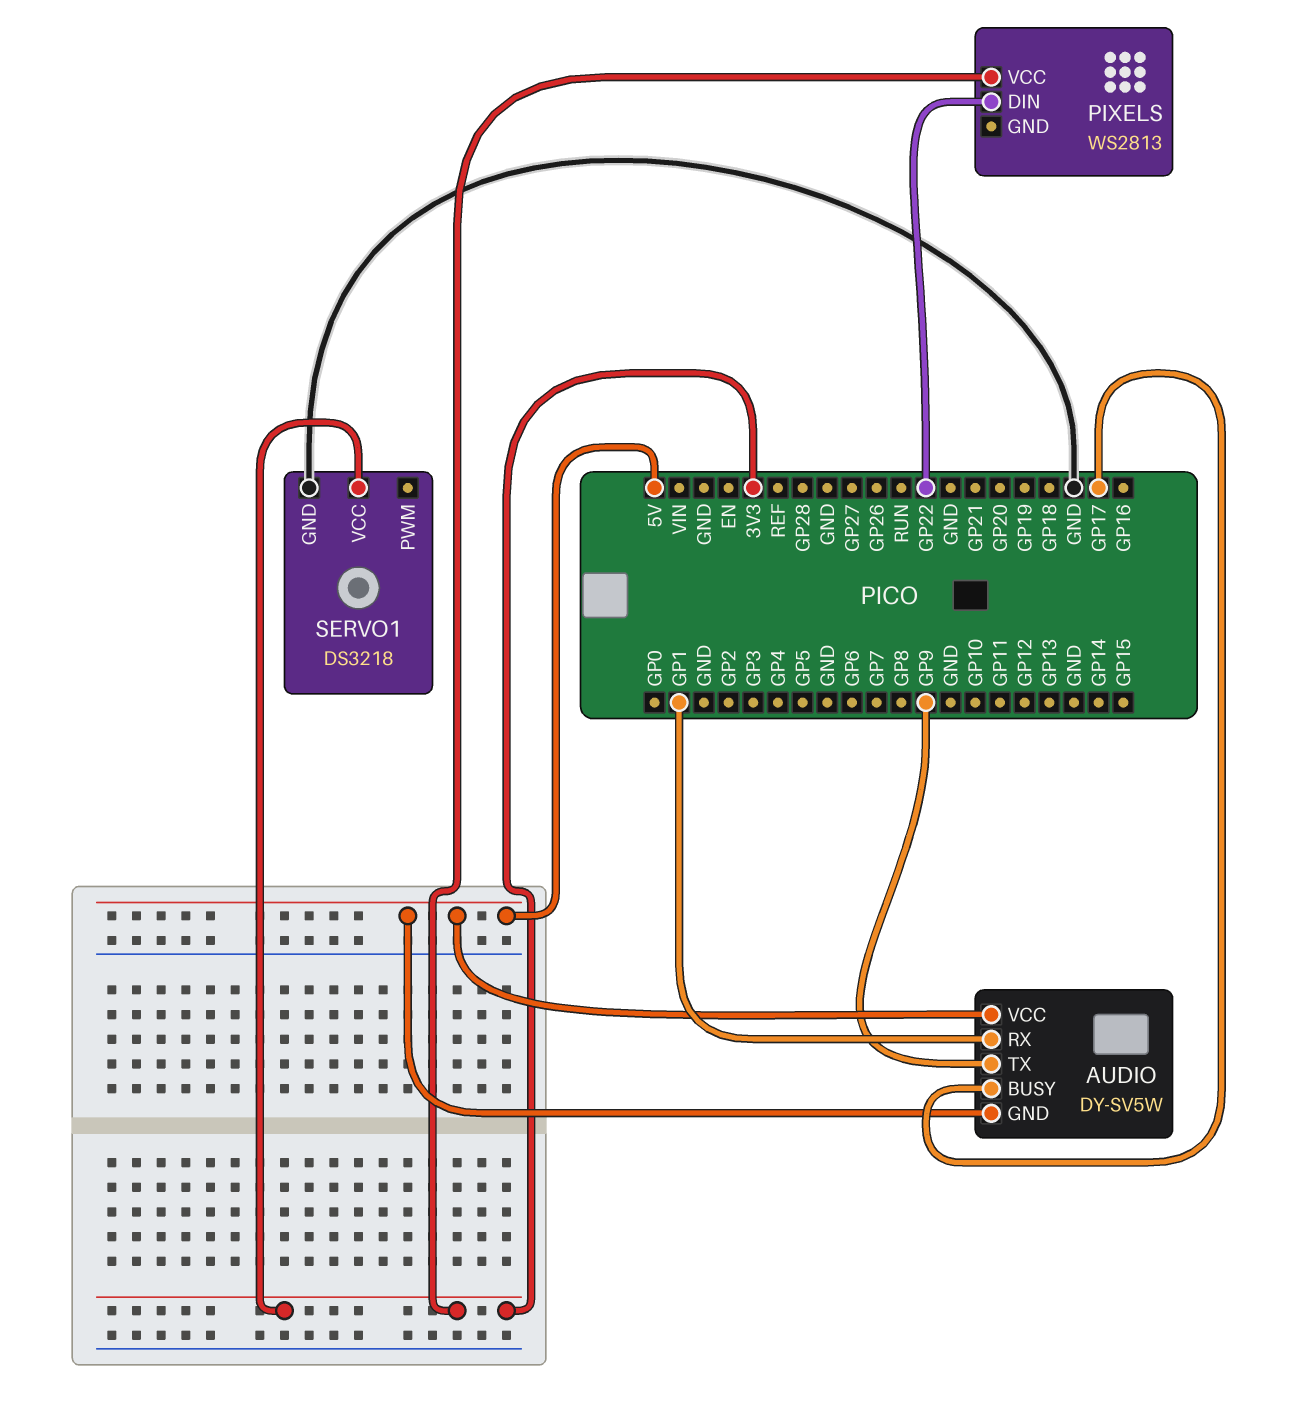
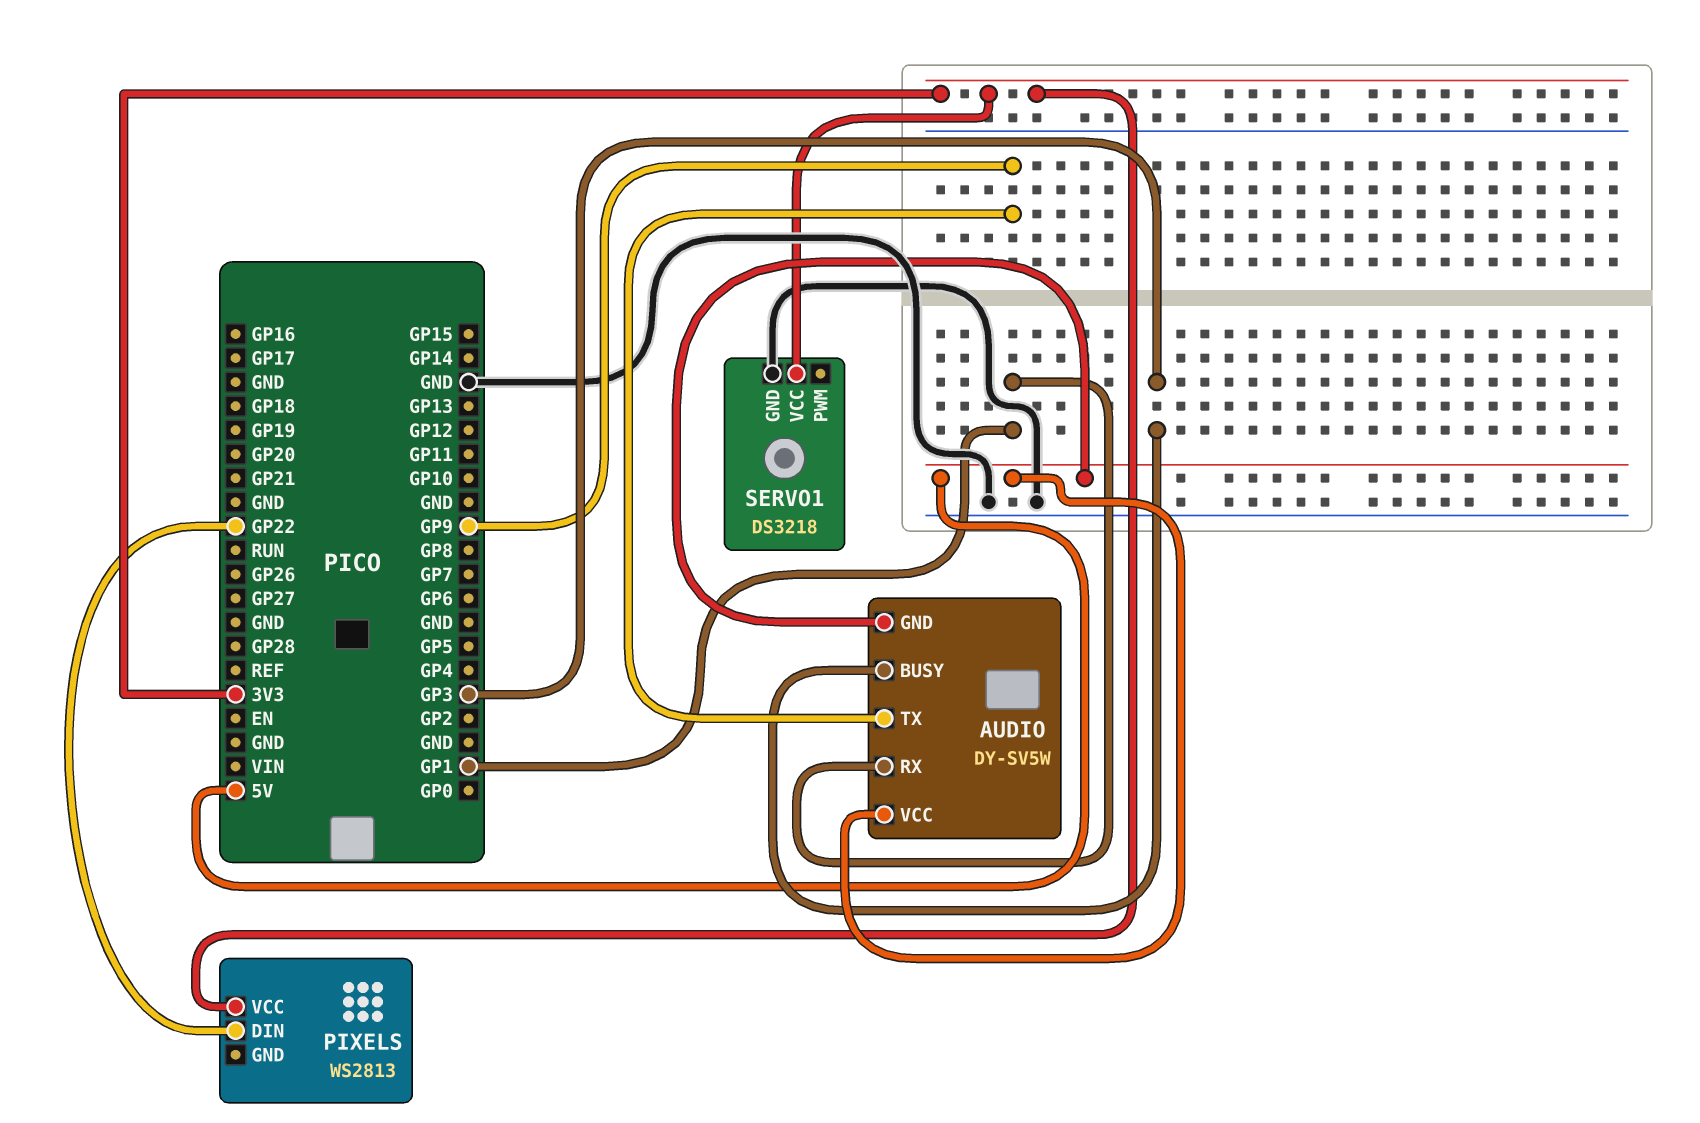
AUDIO pin BUSY: GP17 -> GP3

